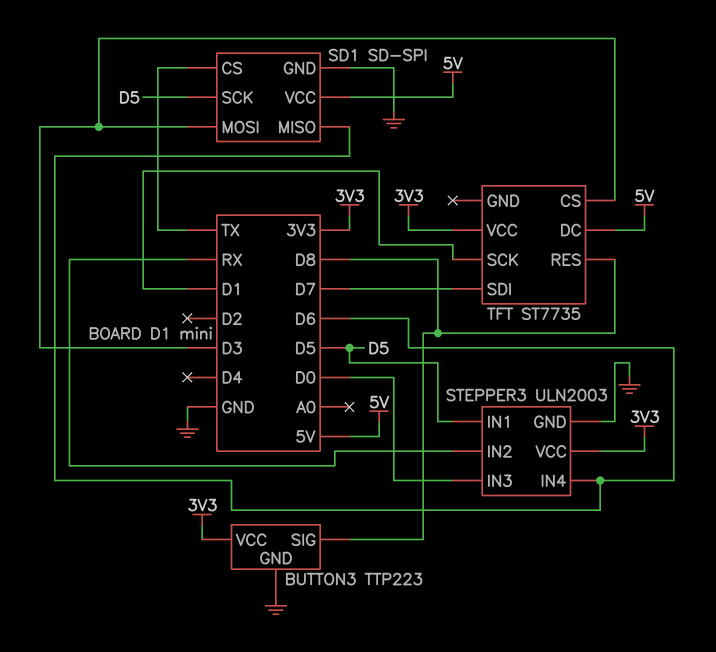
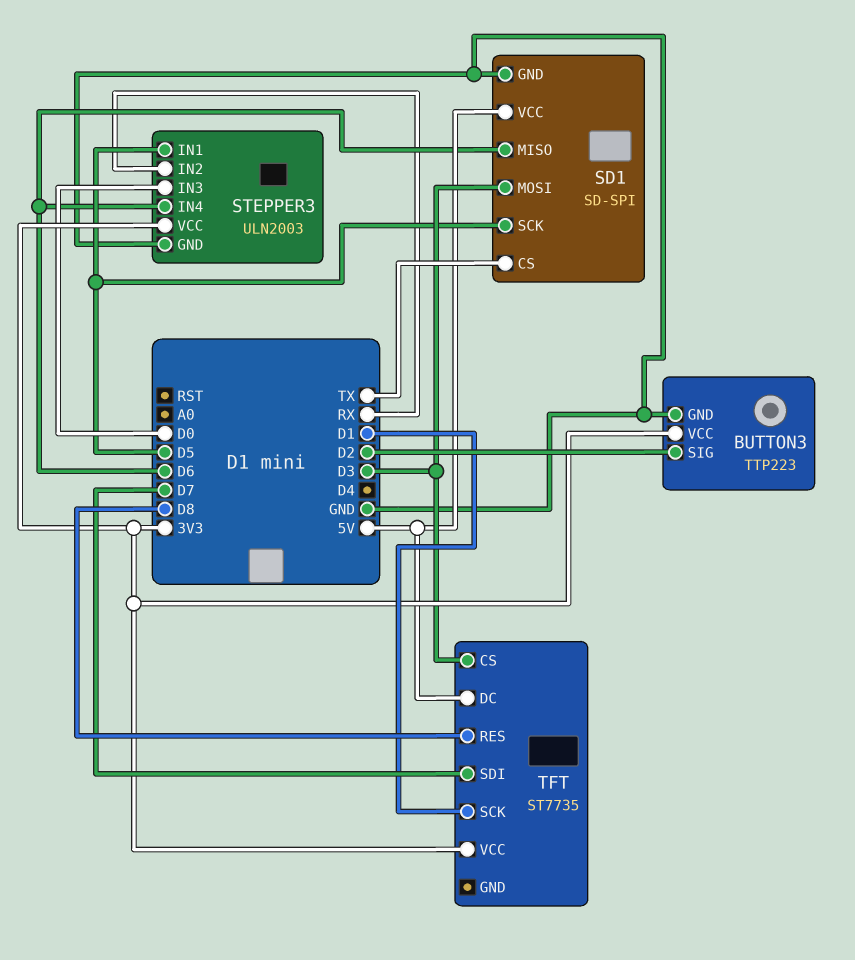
BUTTON3 pin SIG: D8 -> D2

